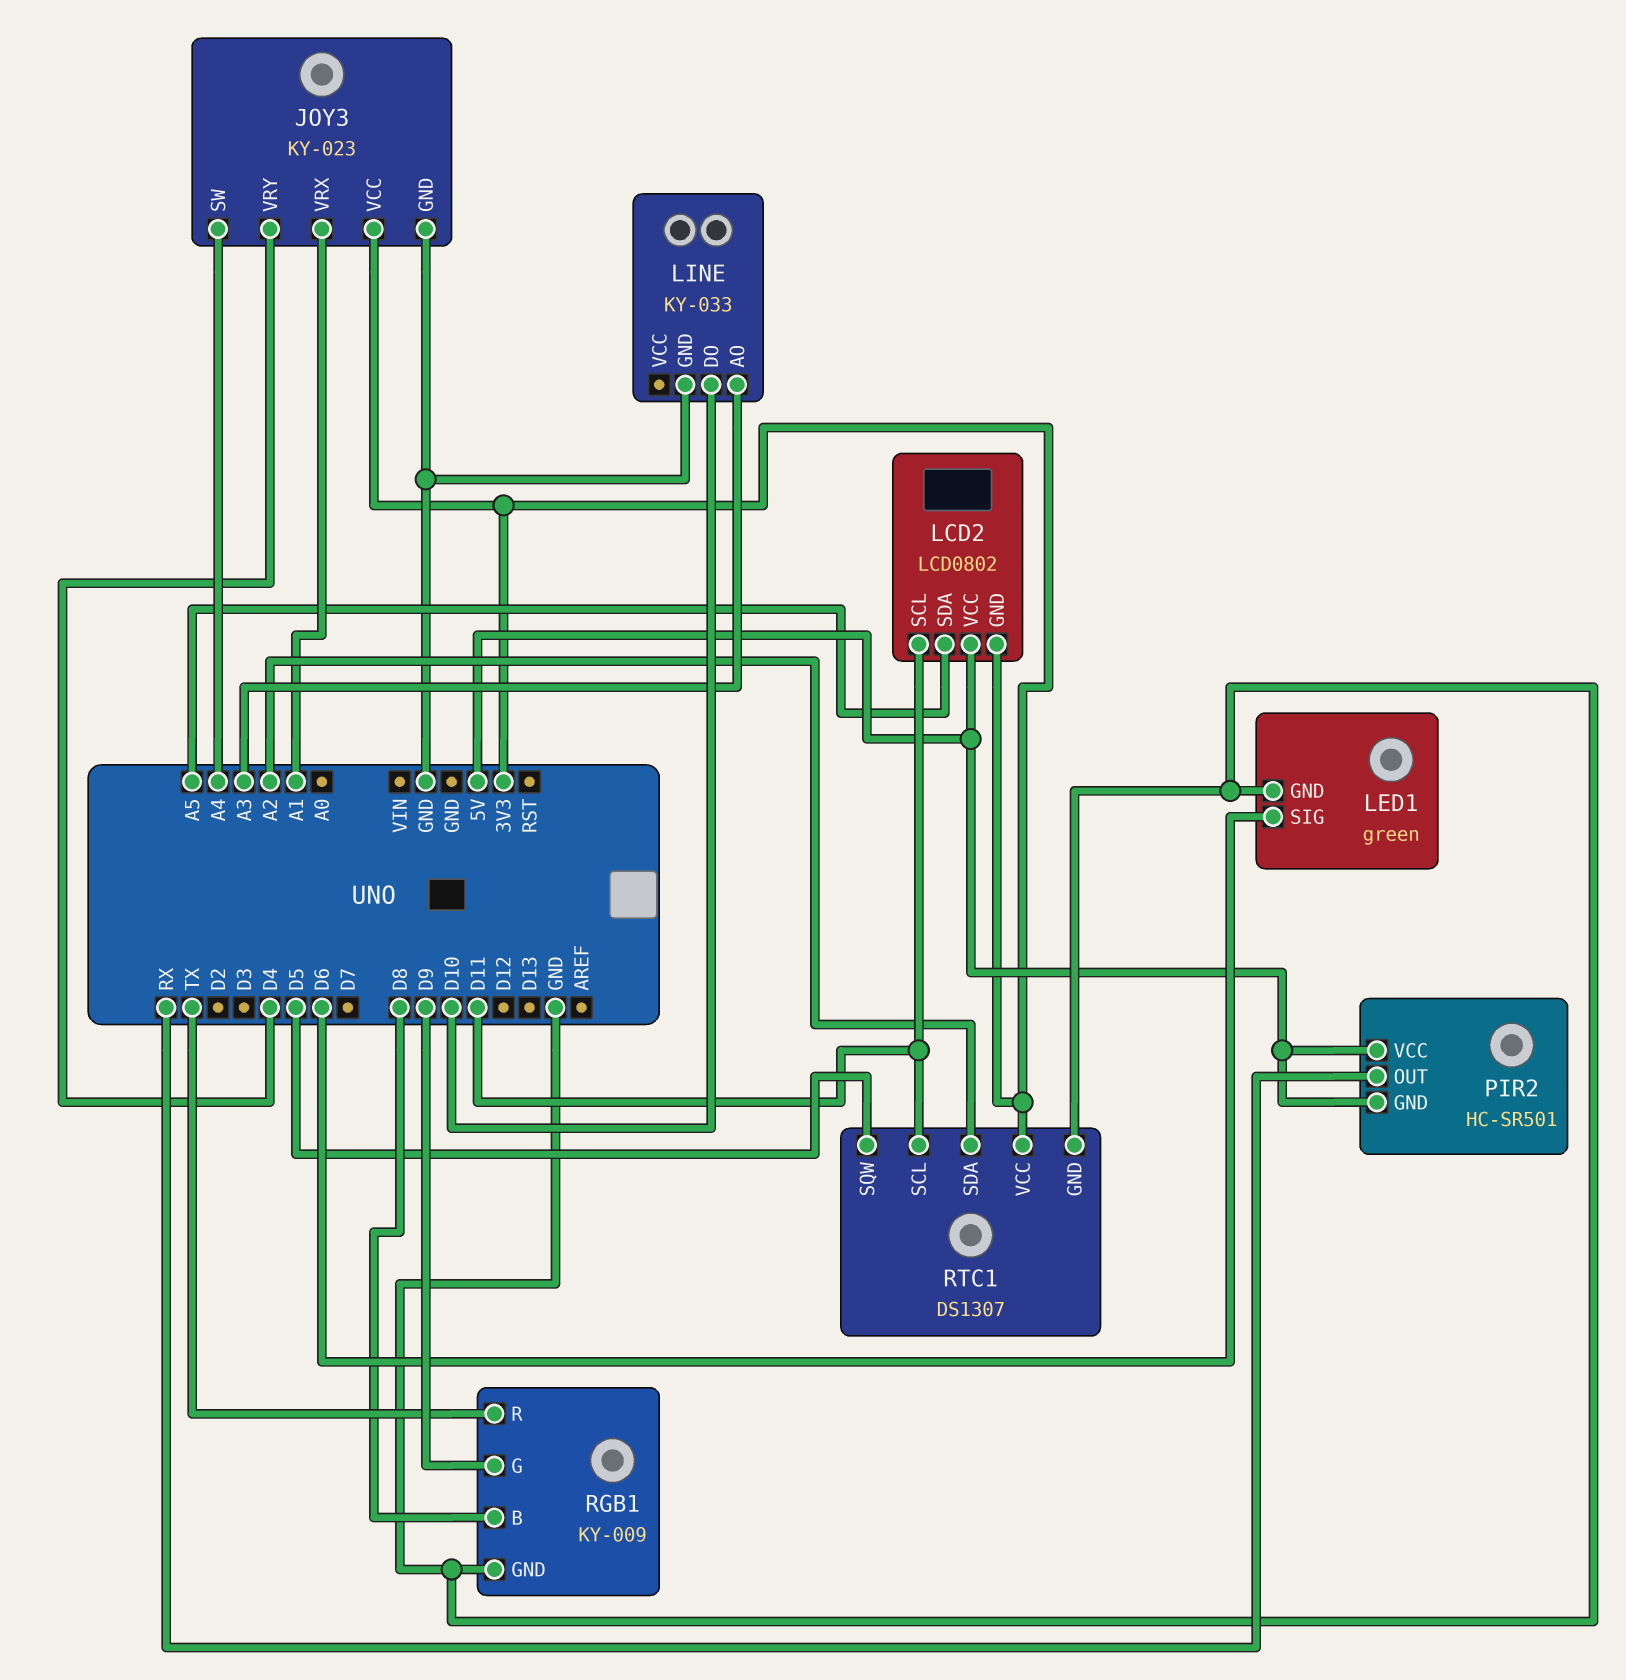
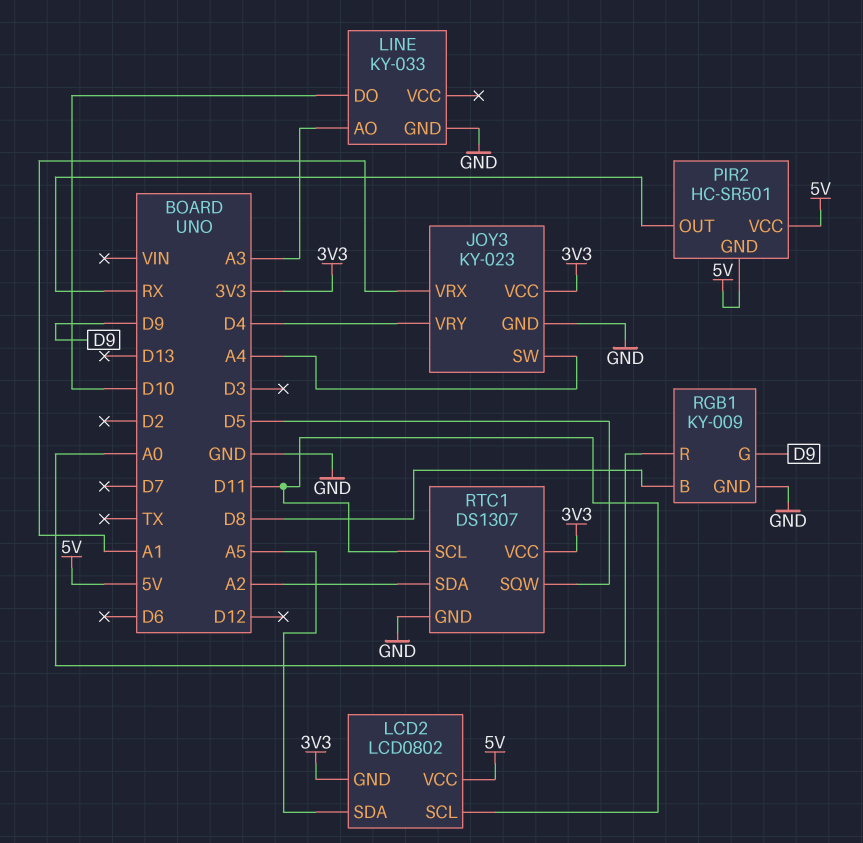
LED1: green -> none
LED1 pin GND: GND -> none
LED1 pin SIG: D6 -> none
RGB1 pin R: TX -> A0

